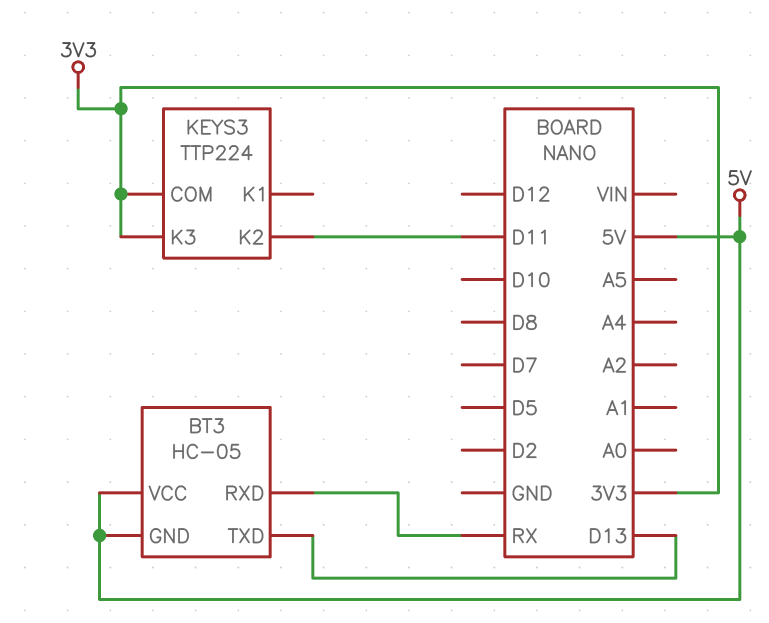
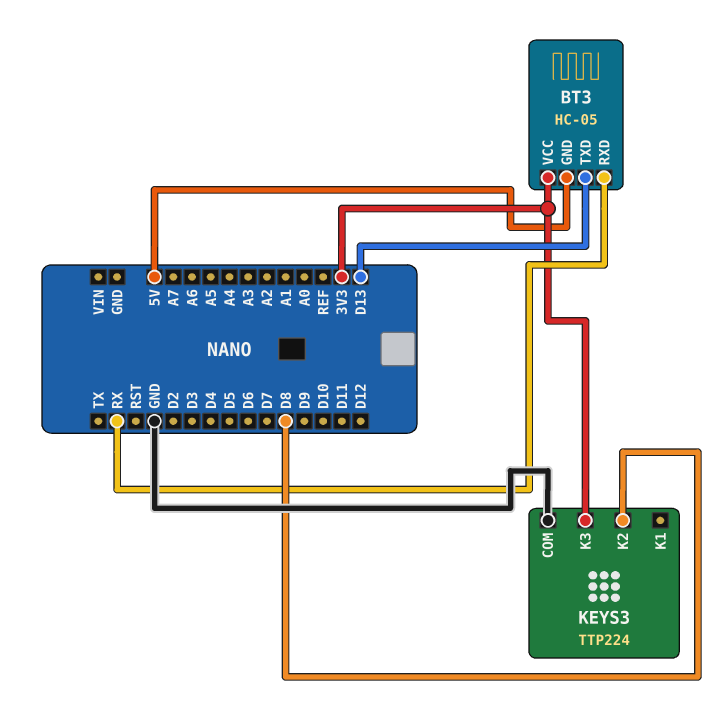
BT3 pin VCC: 5V -> 3V3
KEYS3 pin COM: 3V3 -> GND
KEYS3 pin K2: D11 -> D8

